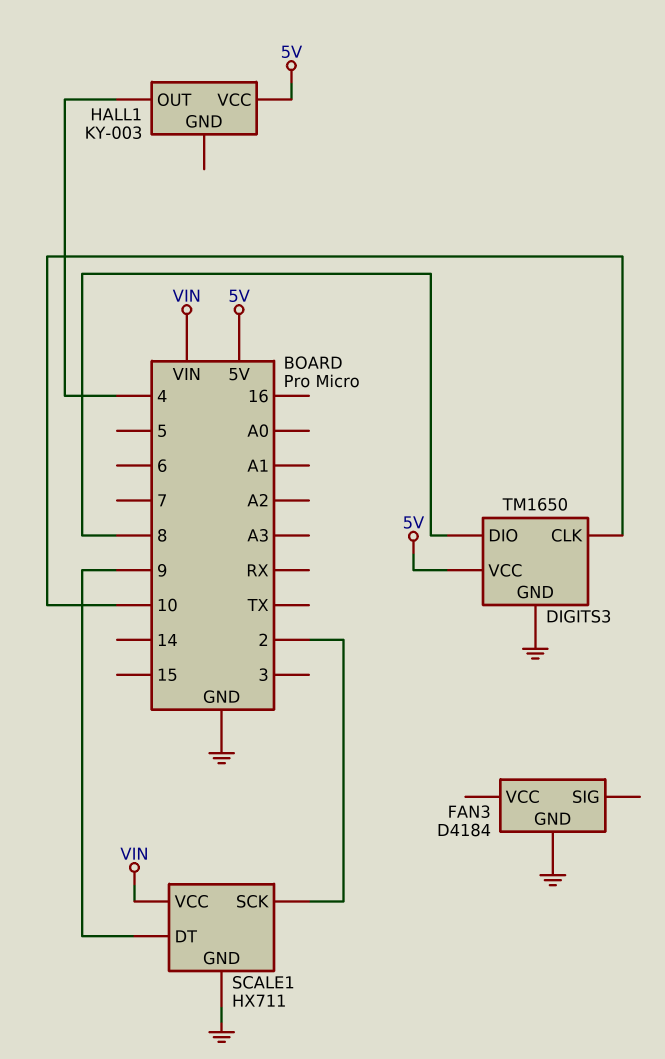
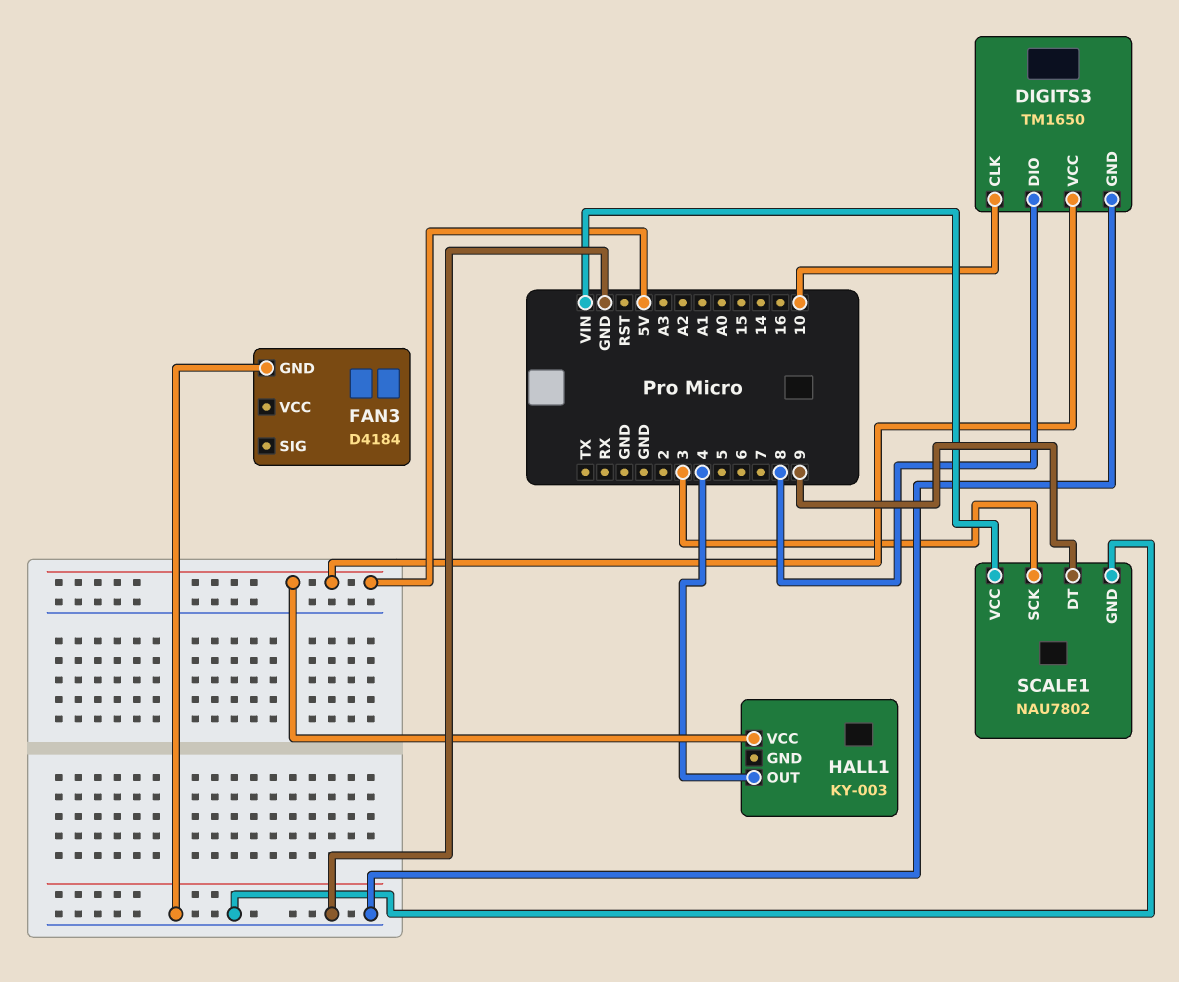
SCALE1: HX711 -> NAU7802
SCALE1 pin SCK: 2 -> 3

